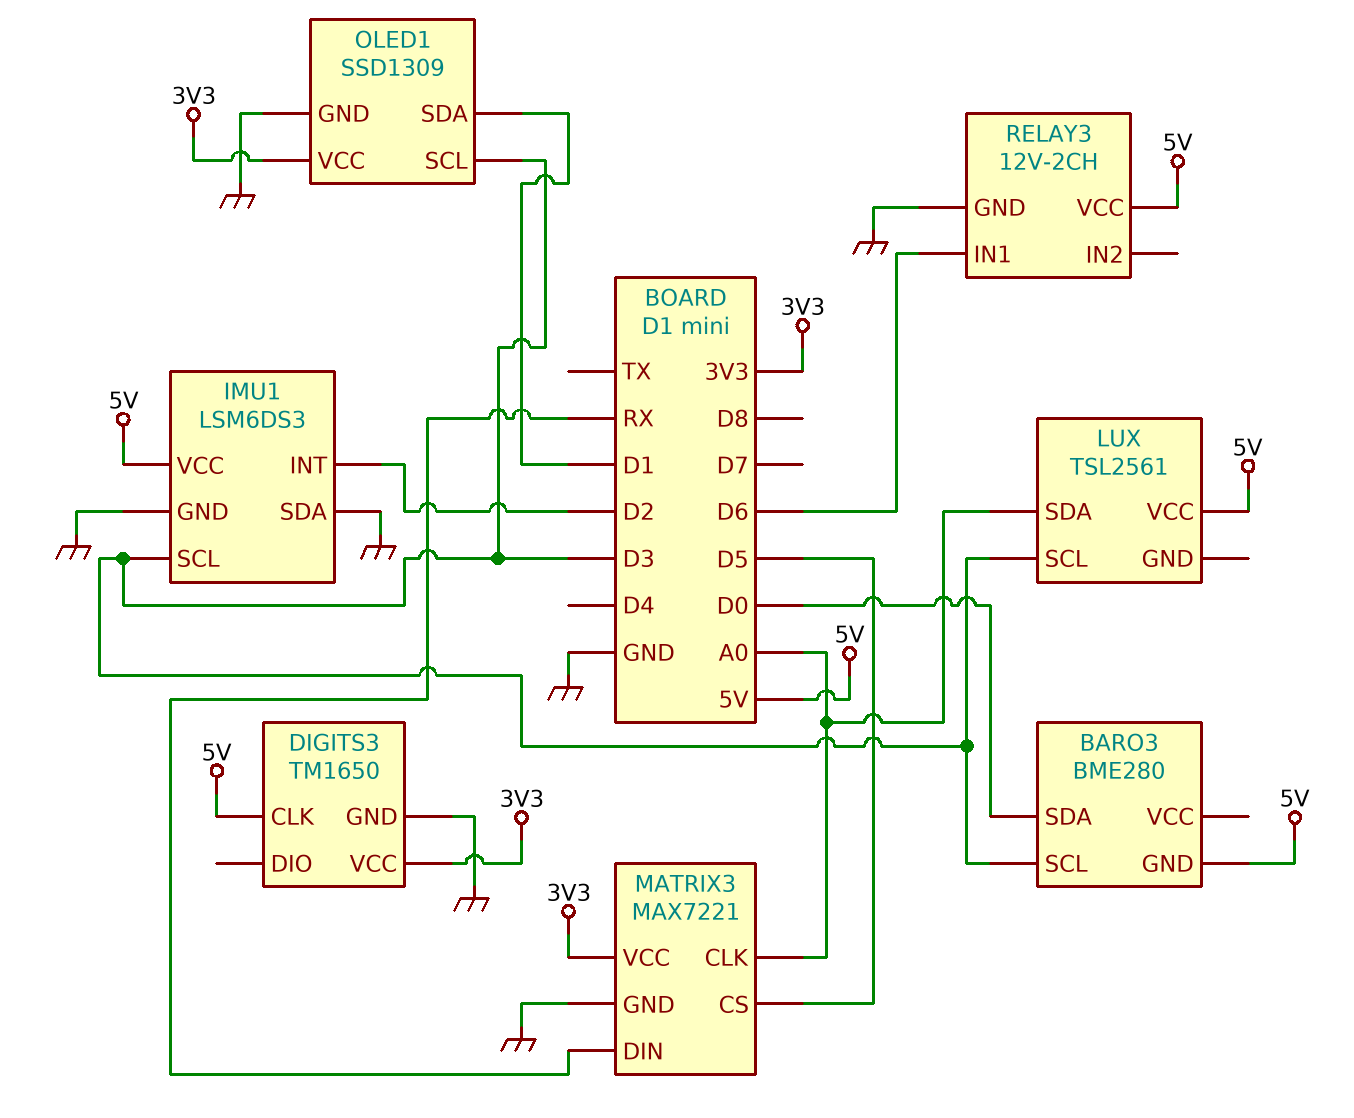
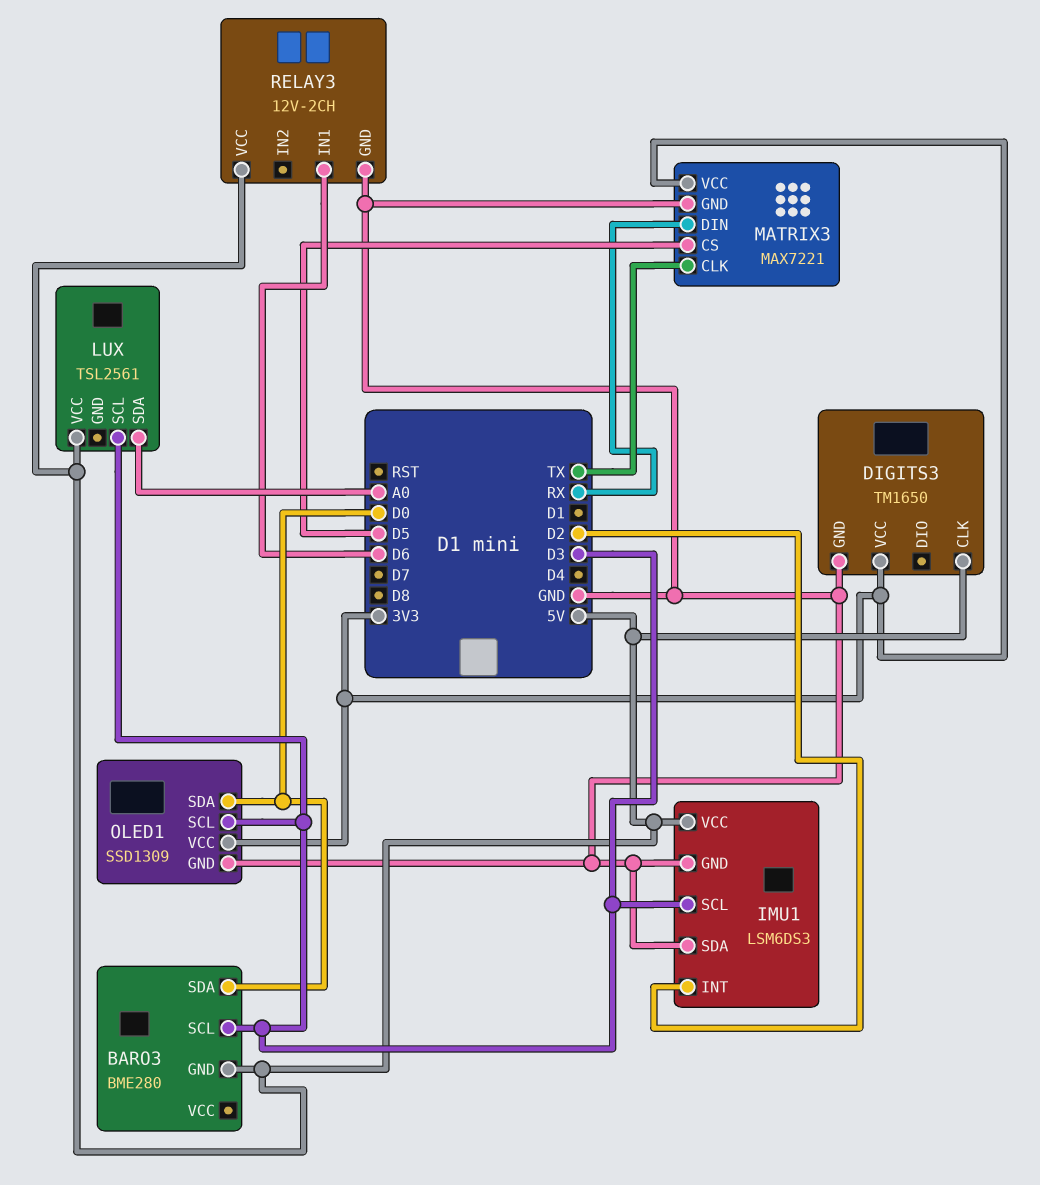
MATRIX3 pin CLK: A0 -> TX
OLED1 pin SDA: D1 -> D0

